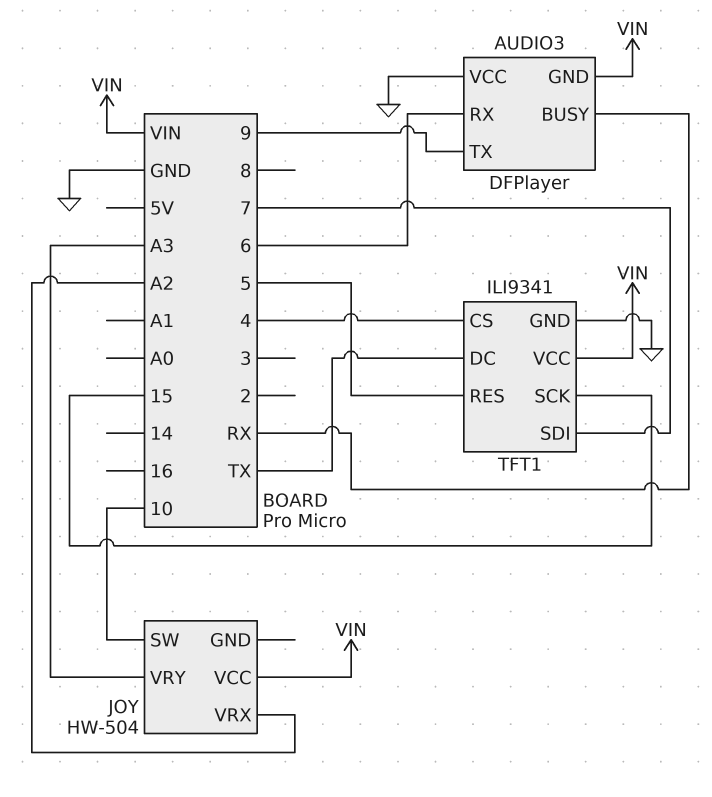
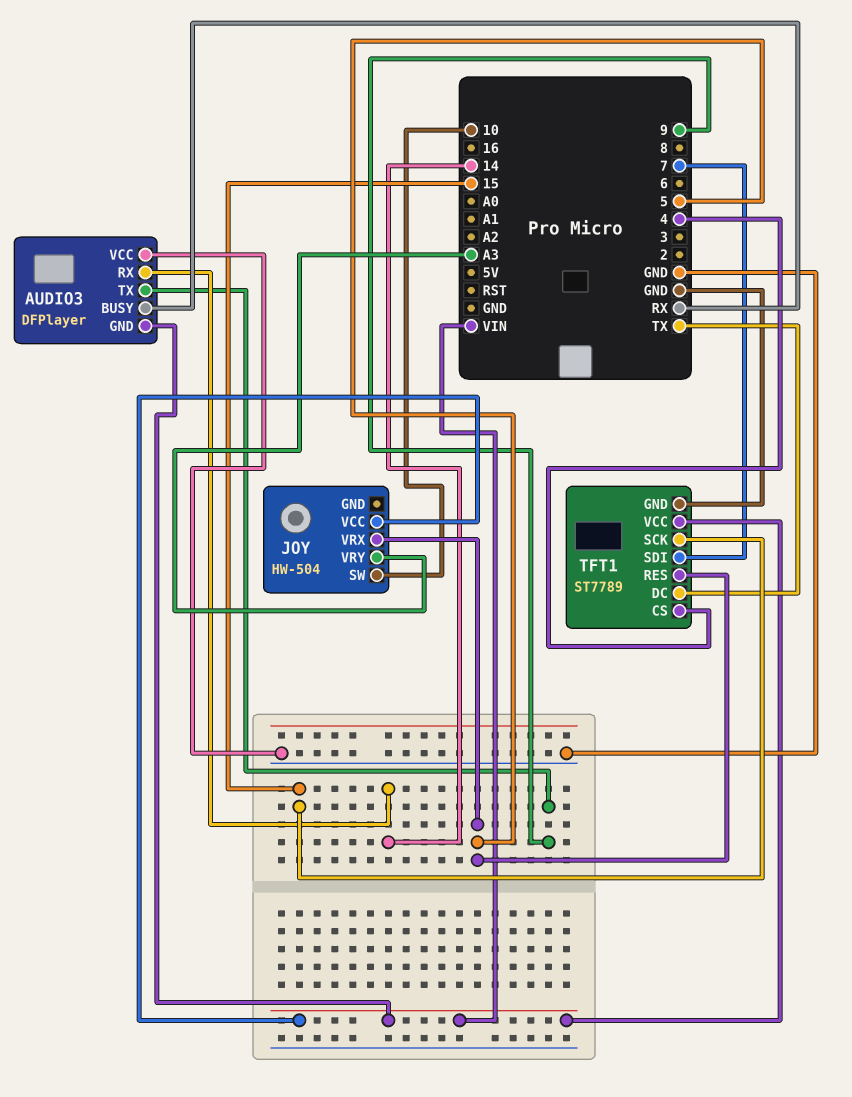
AUDIO3 pin RX: 6 -> 14
JOY pin VRX: A2 -> 5
TFT1: ILI9341 -> ST7789

